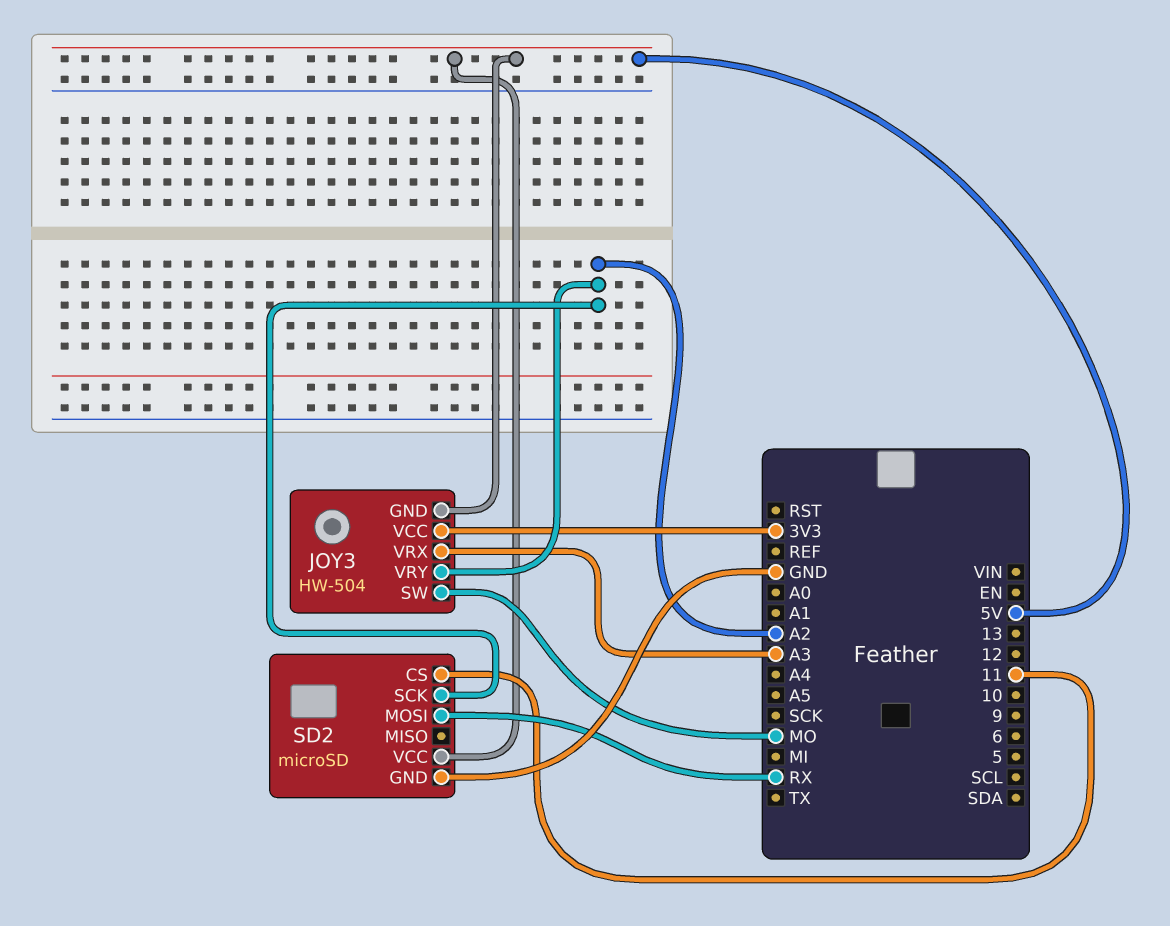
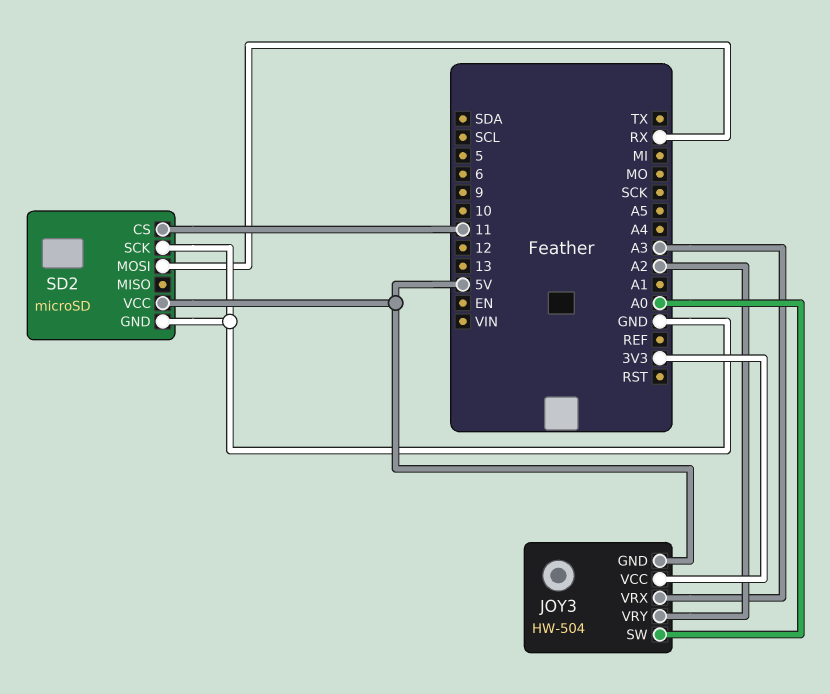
JOY3 pin SW: MO -> A0
SD2 pin SCK: A2 -> GND

